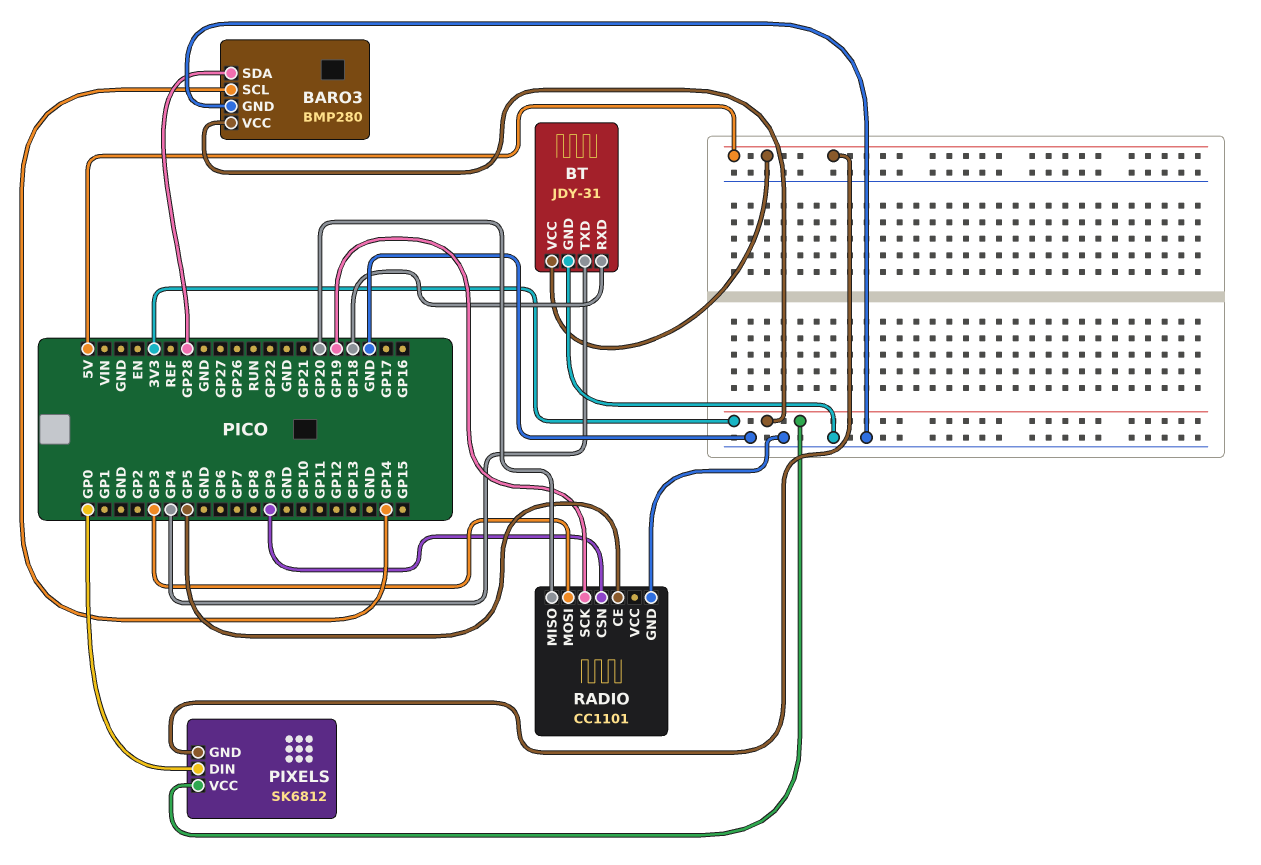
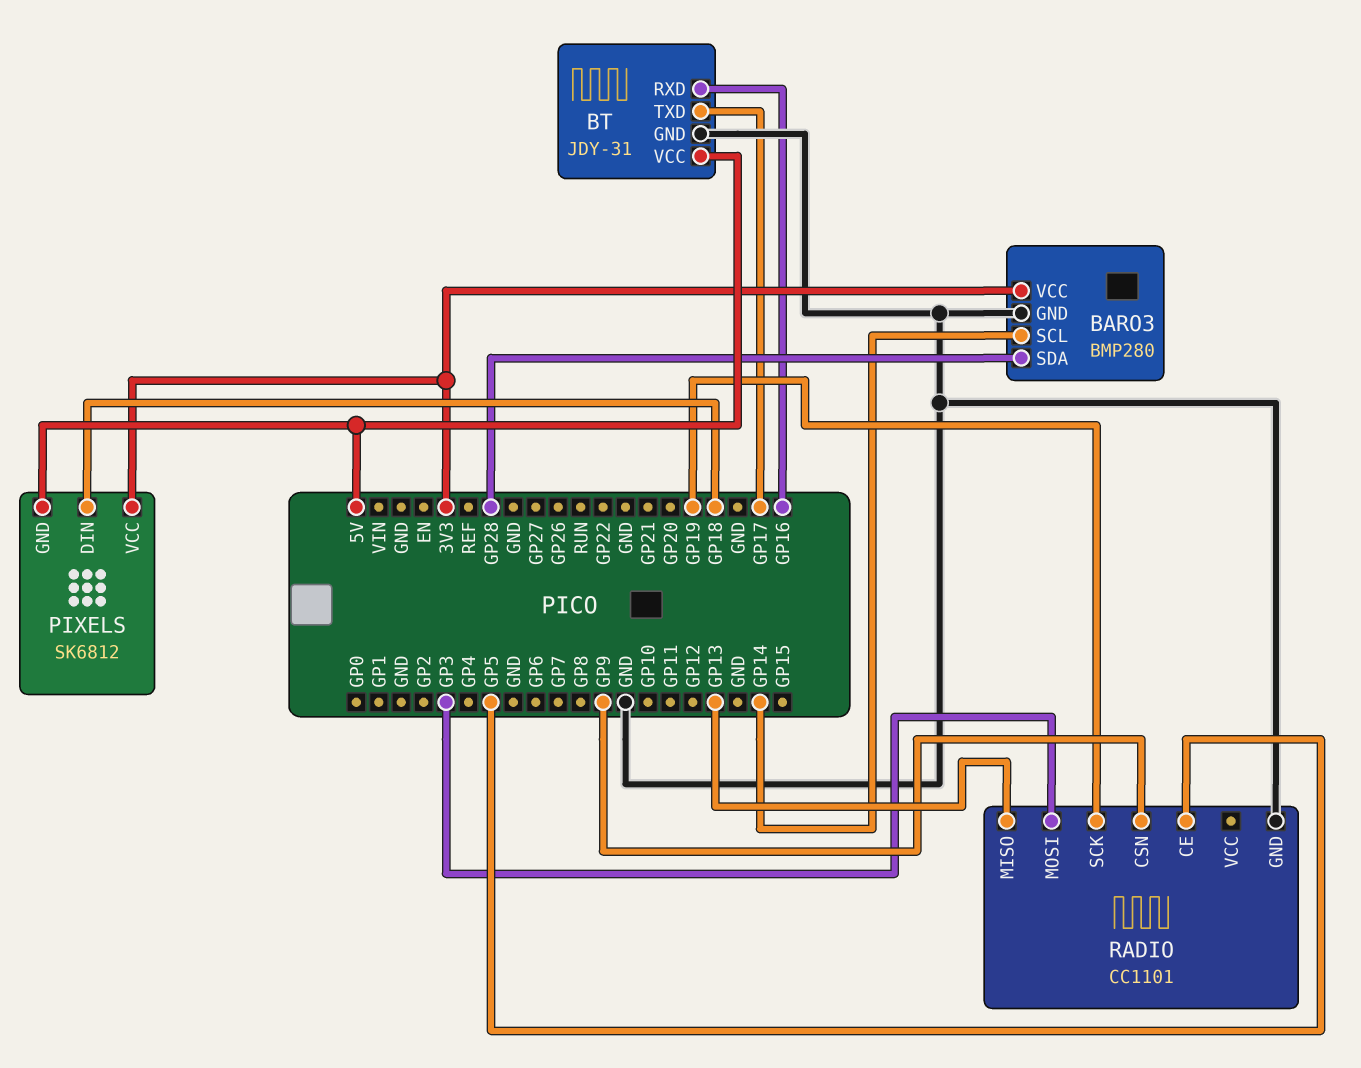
BT pin RXD: GP18 -> GP16
BT pin TXD: GP4 -> GP17
PIXELS pin DIN: GP0 -> GP18
RADIO pin MISO: GP20 -> GP13

